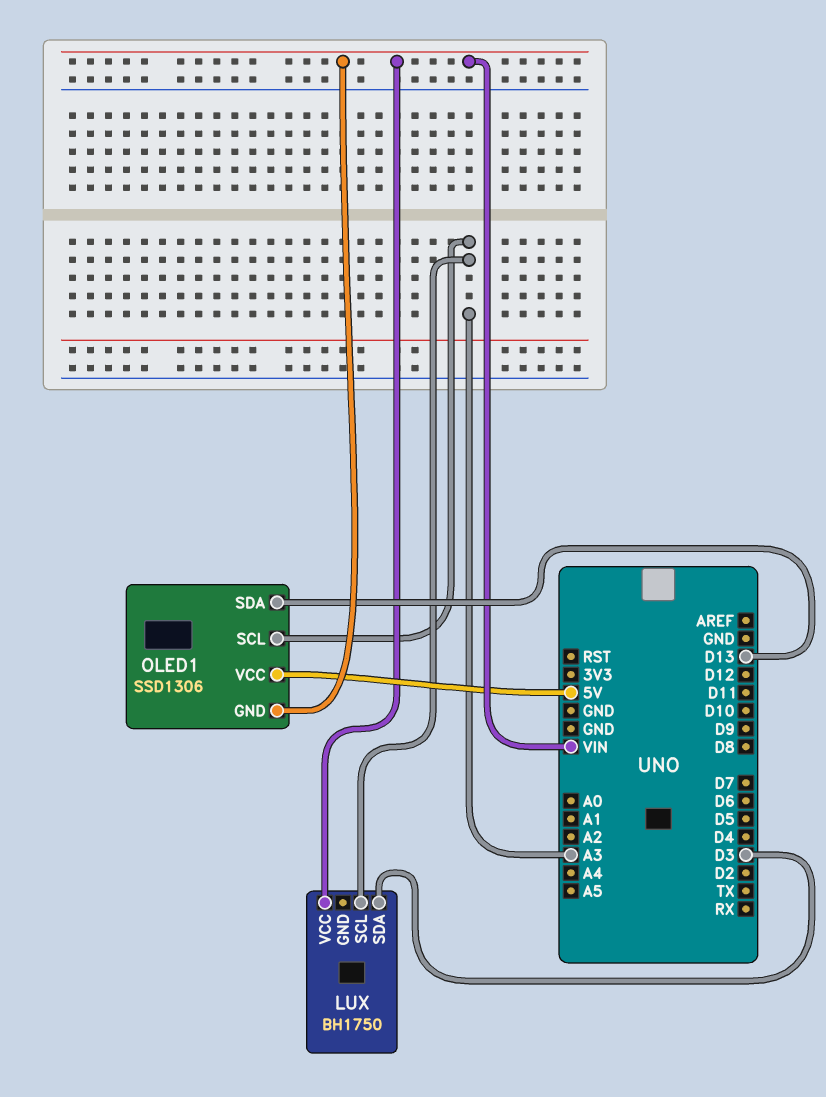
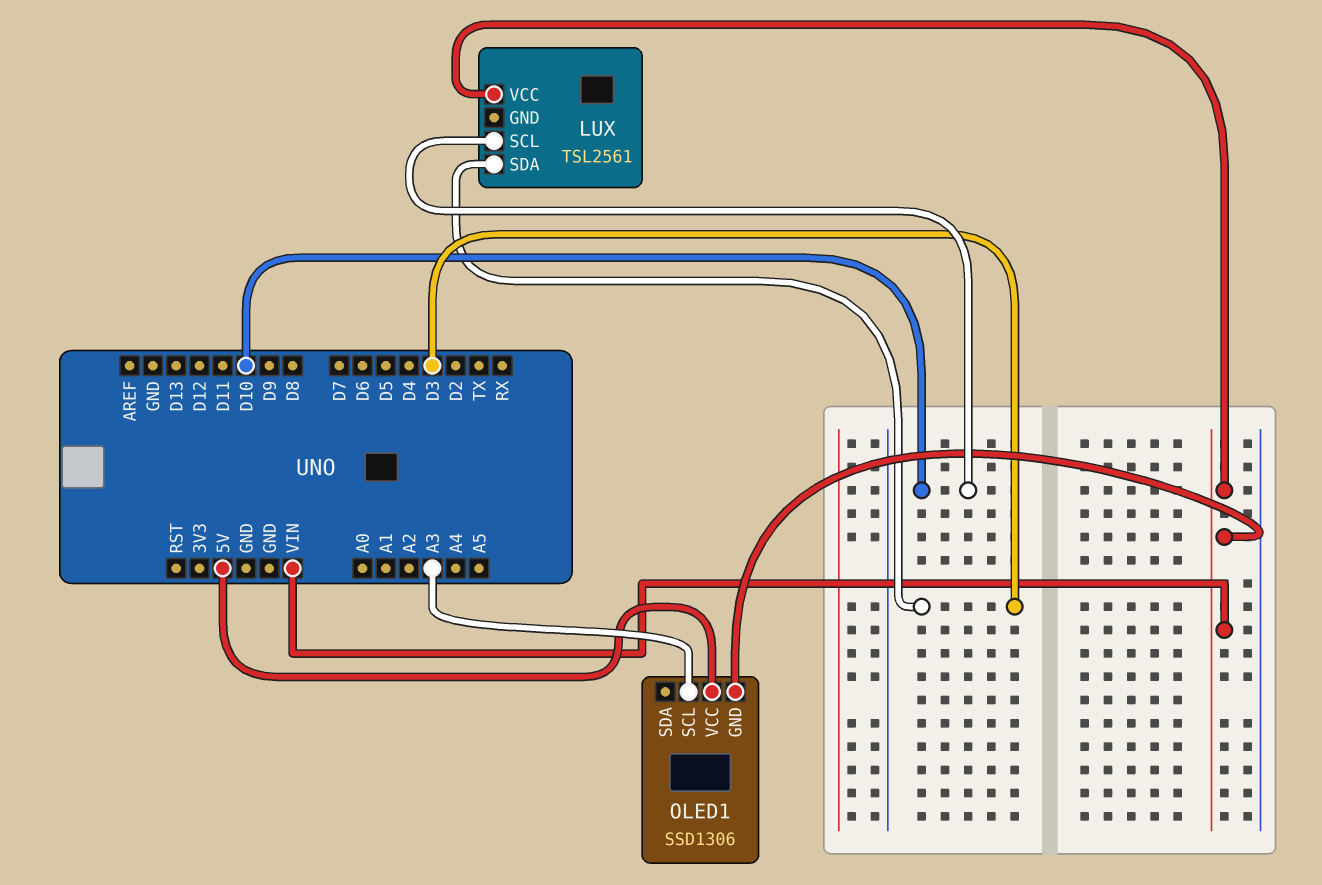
LUX: BH1750 -> TSL2561
LUX pin SCL: A3 -> D10
OLED1 pin SDA: D13 -> none

